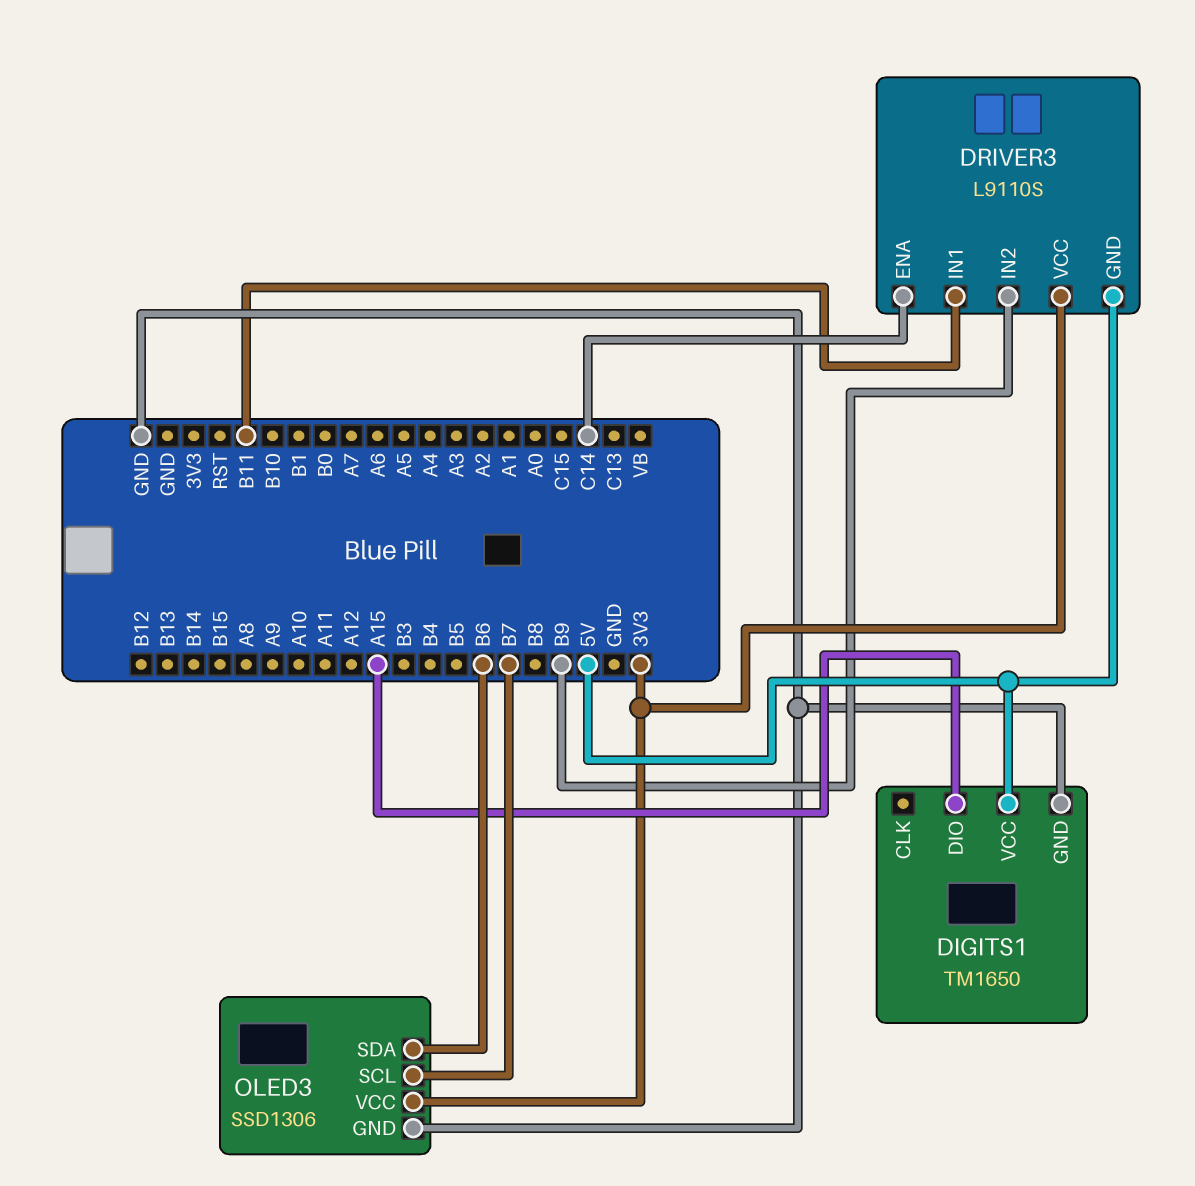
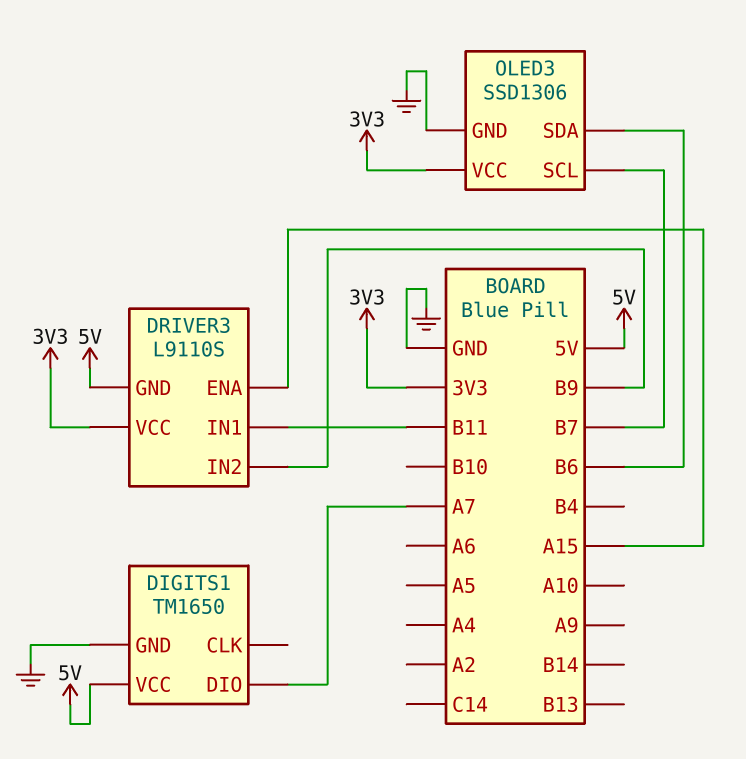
DIGITS1 pin DIO: A15 -> A7
DRIVER3 pin ENA: C14 -> A15

